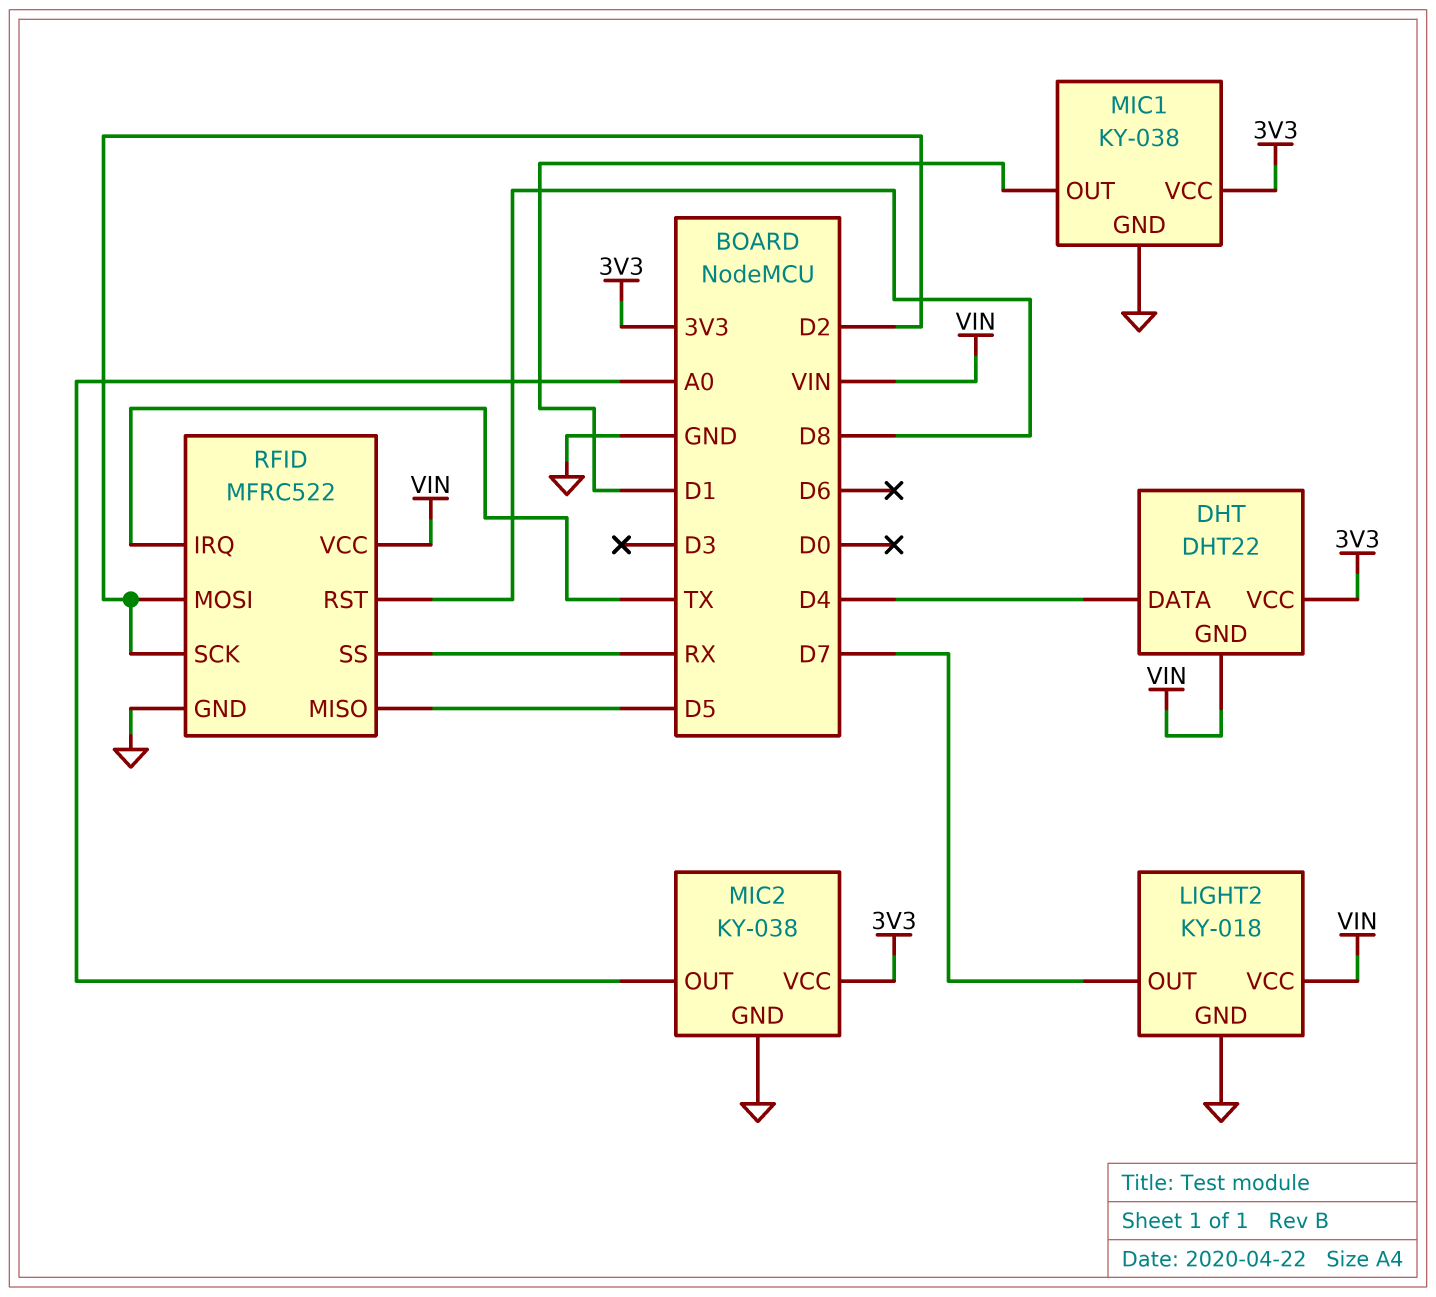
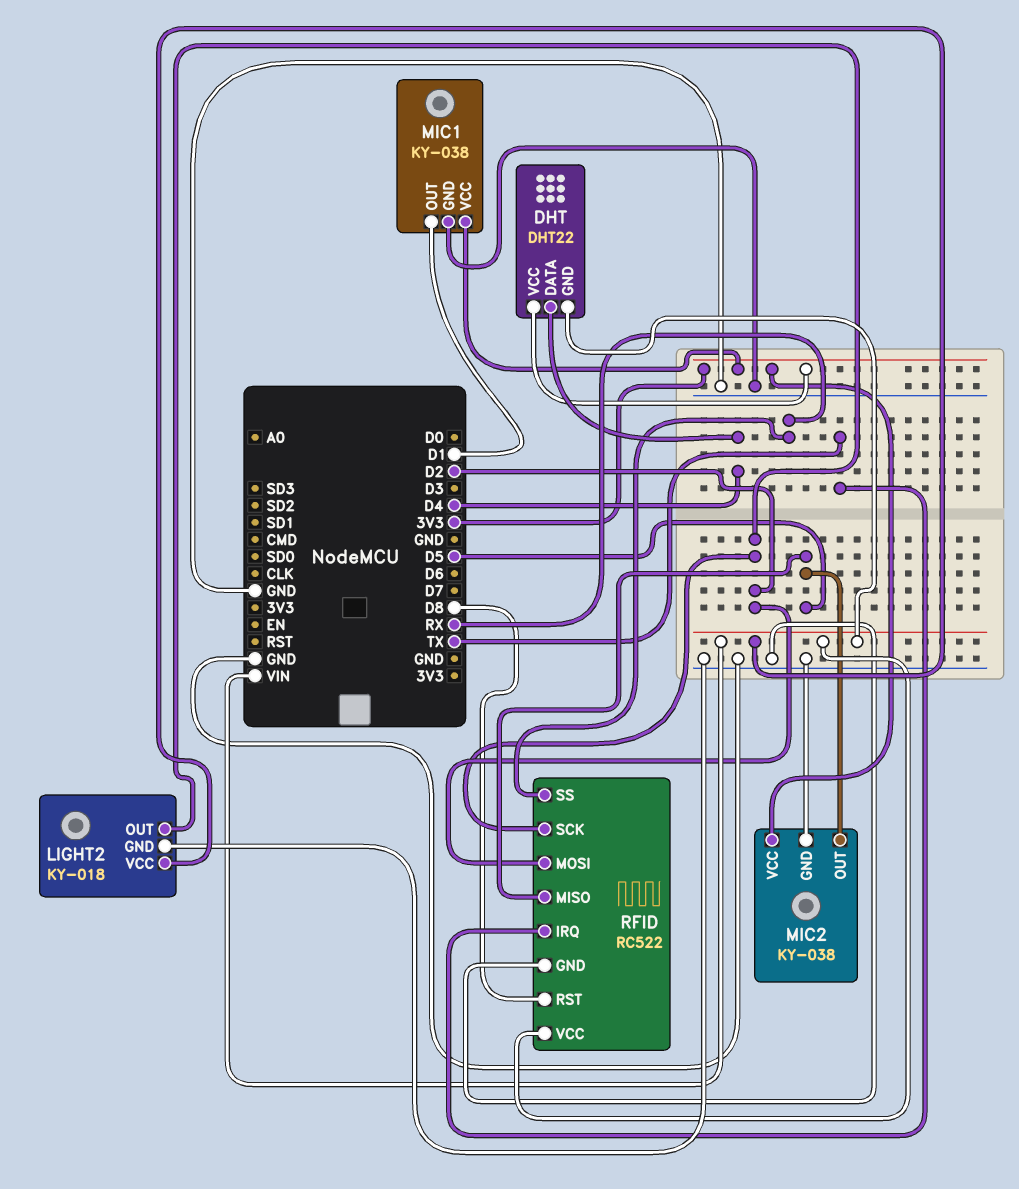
LIGHT2 pin OUT: D7 -> D2
MIC2 pin OUT: A0 -> D5
RFID: MFRC522 -> RC522

